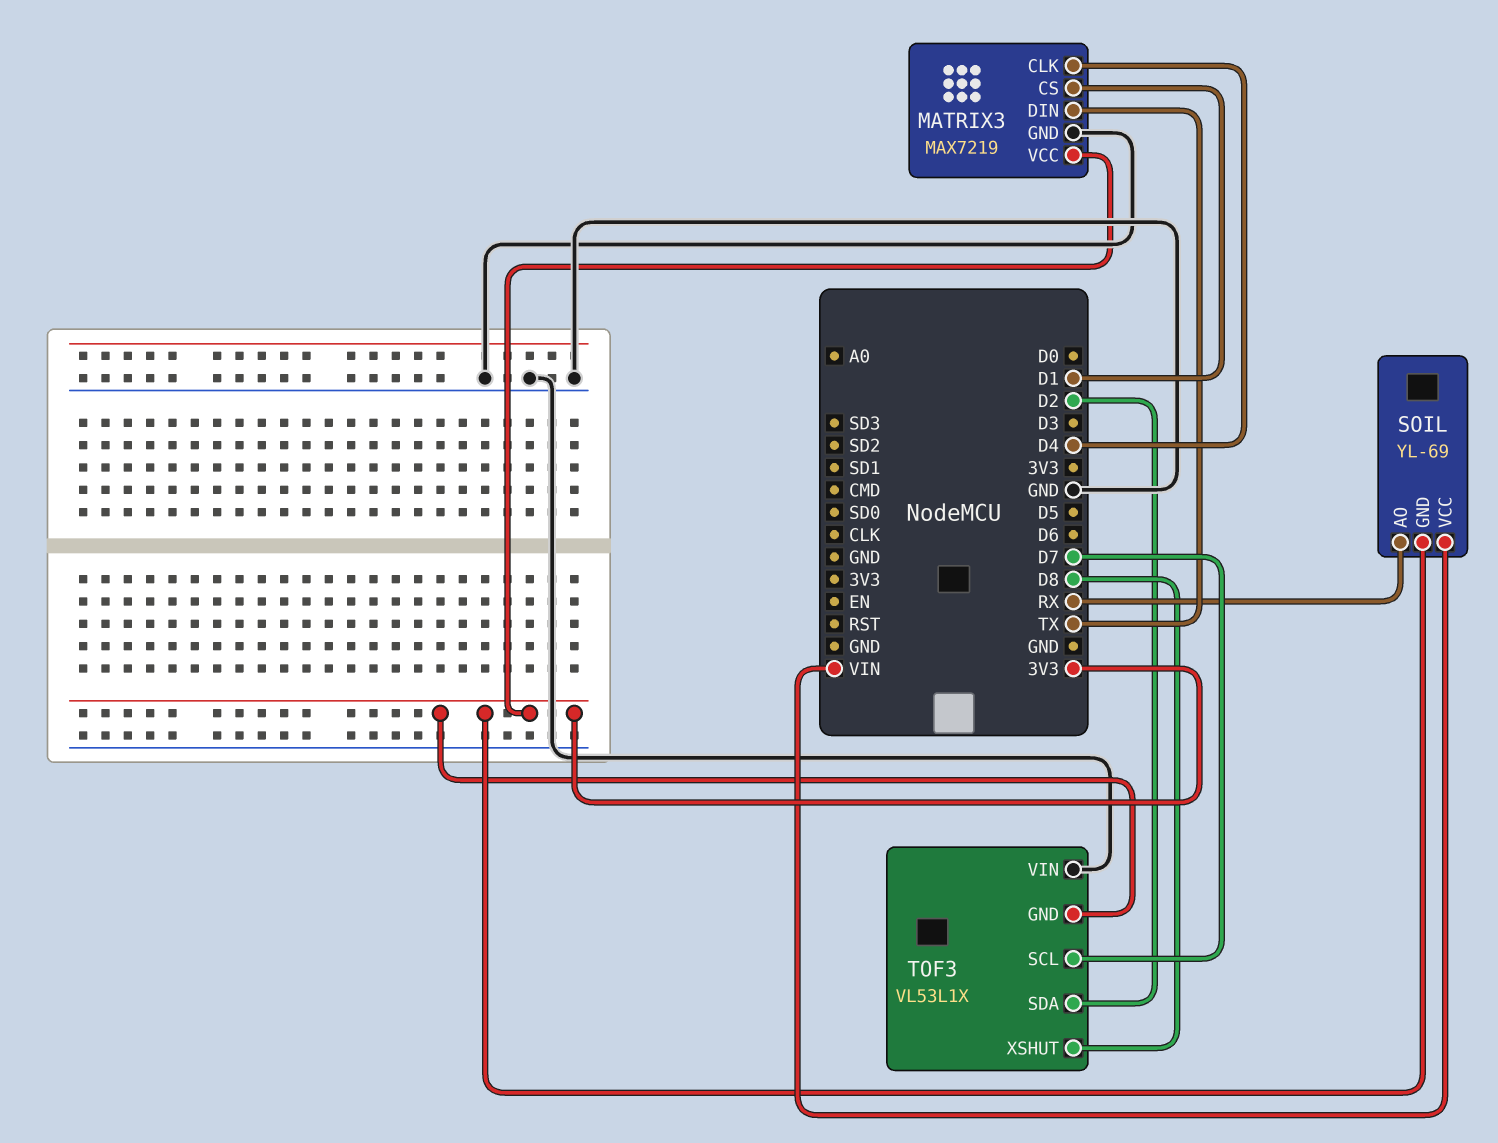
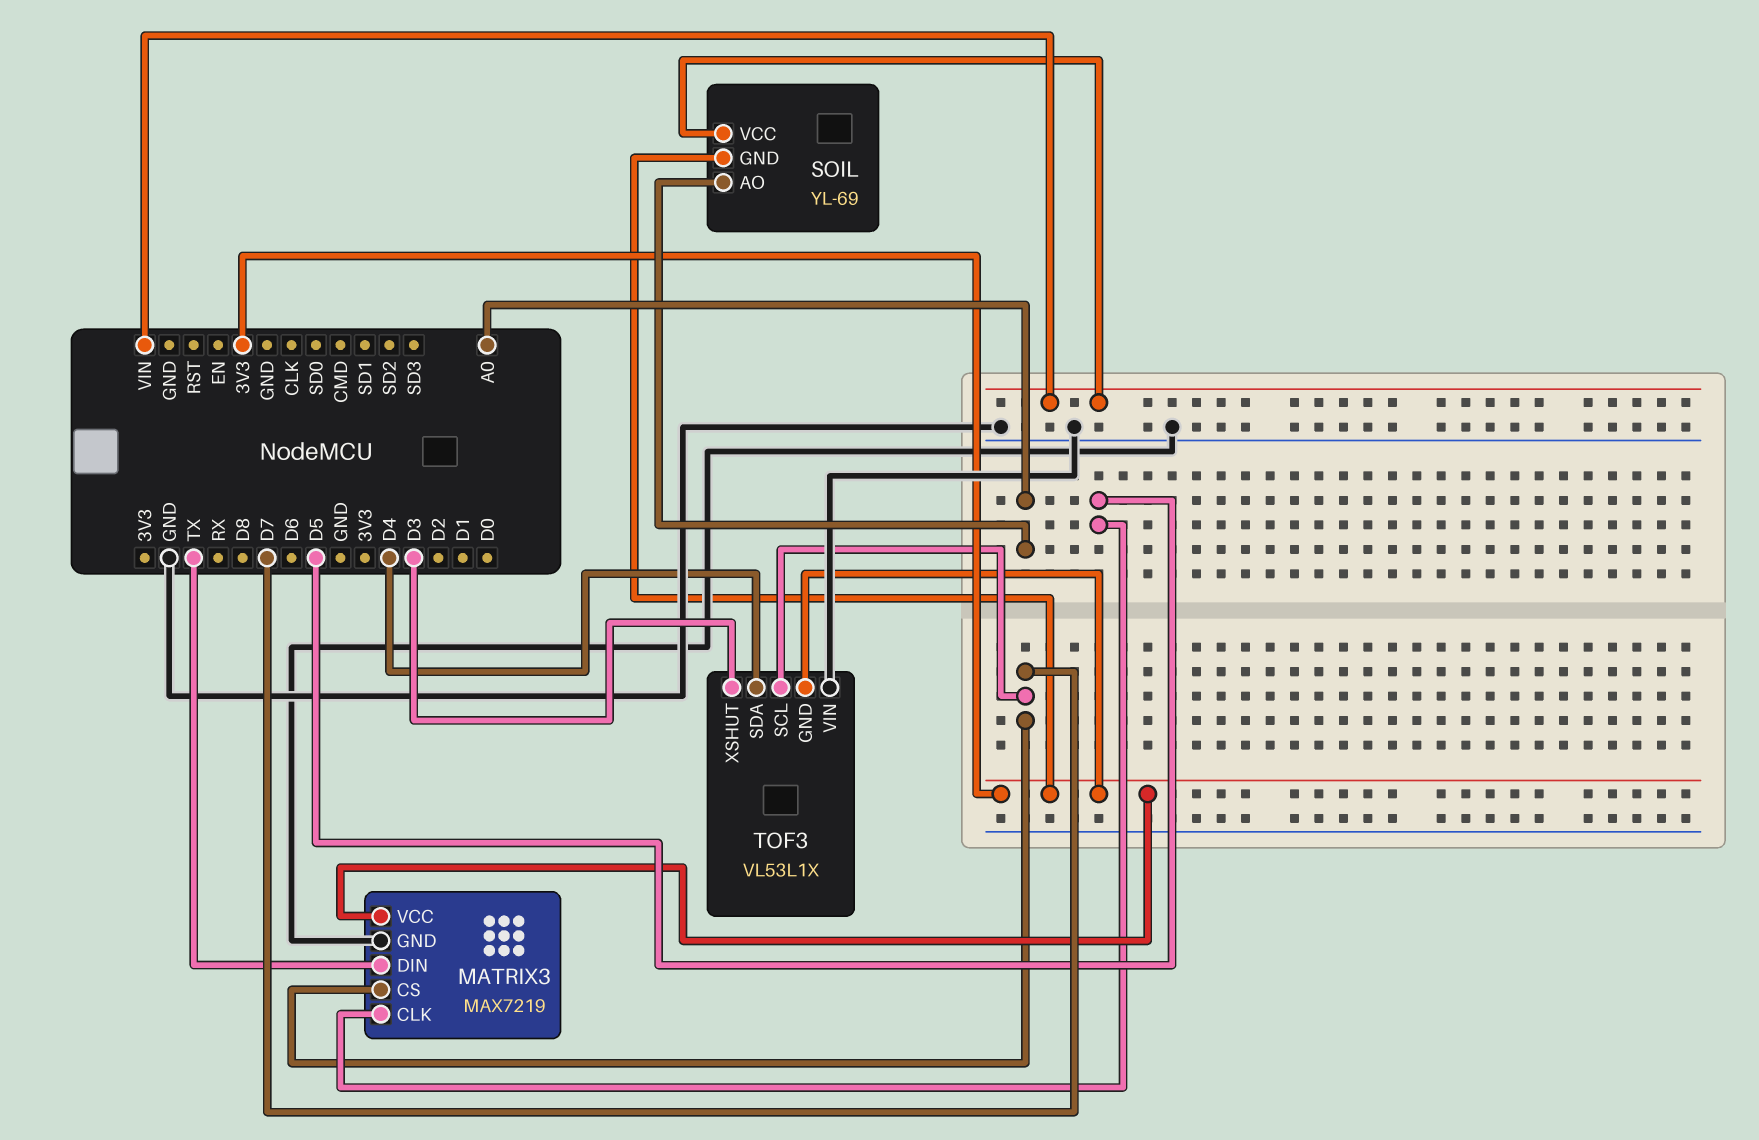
MATRIX3 pin CLK: D4 -> D5
MATRIX3 pin CS: D1 -> D7
SOIL pin AO: RX -> A0
TOF3 pin SDA: D2 -> D4
TOF3 pin XSHUT: D8 -> D3

